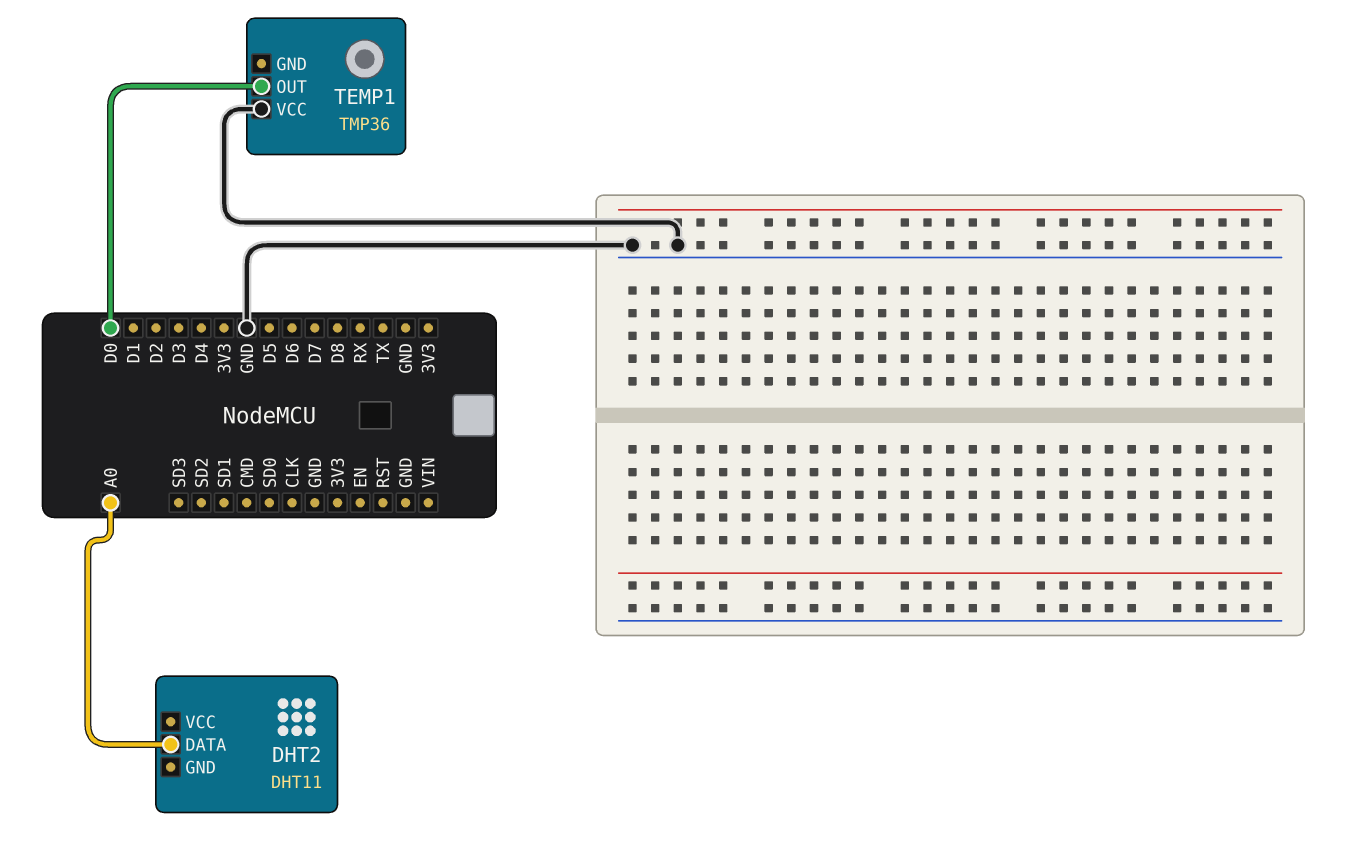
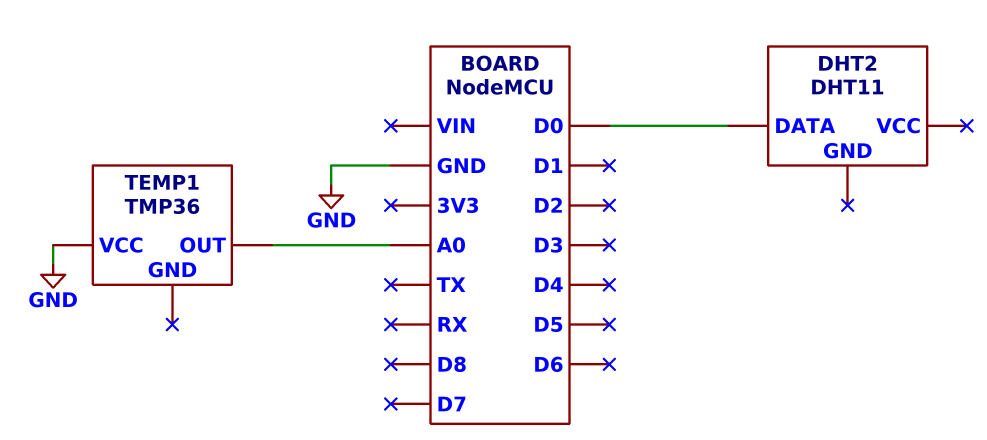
DHT2 pin DATA: A0 -> D0
TEMP1 pin OUT: D0 -> A0

